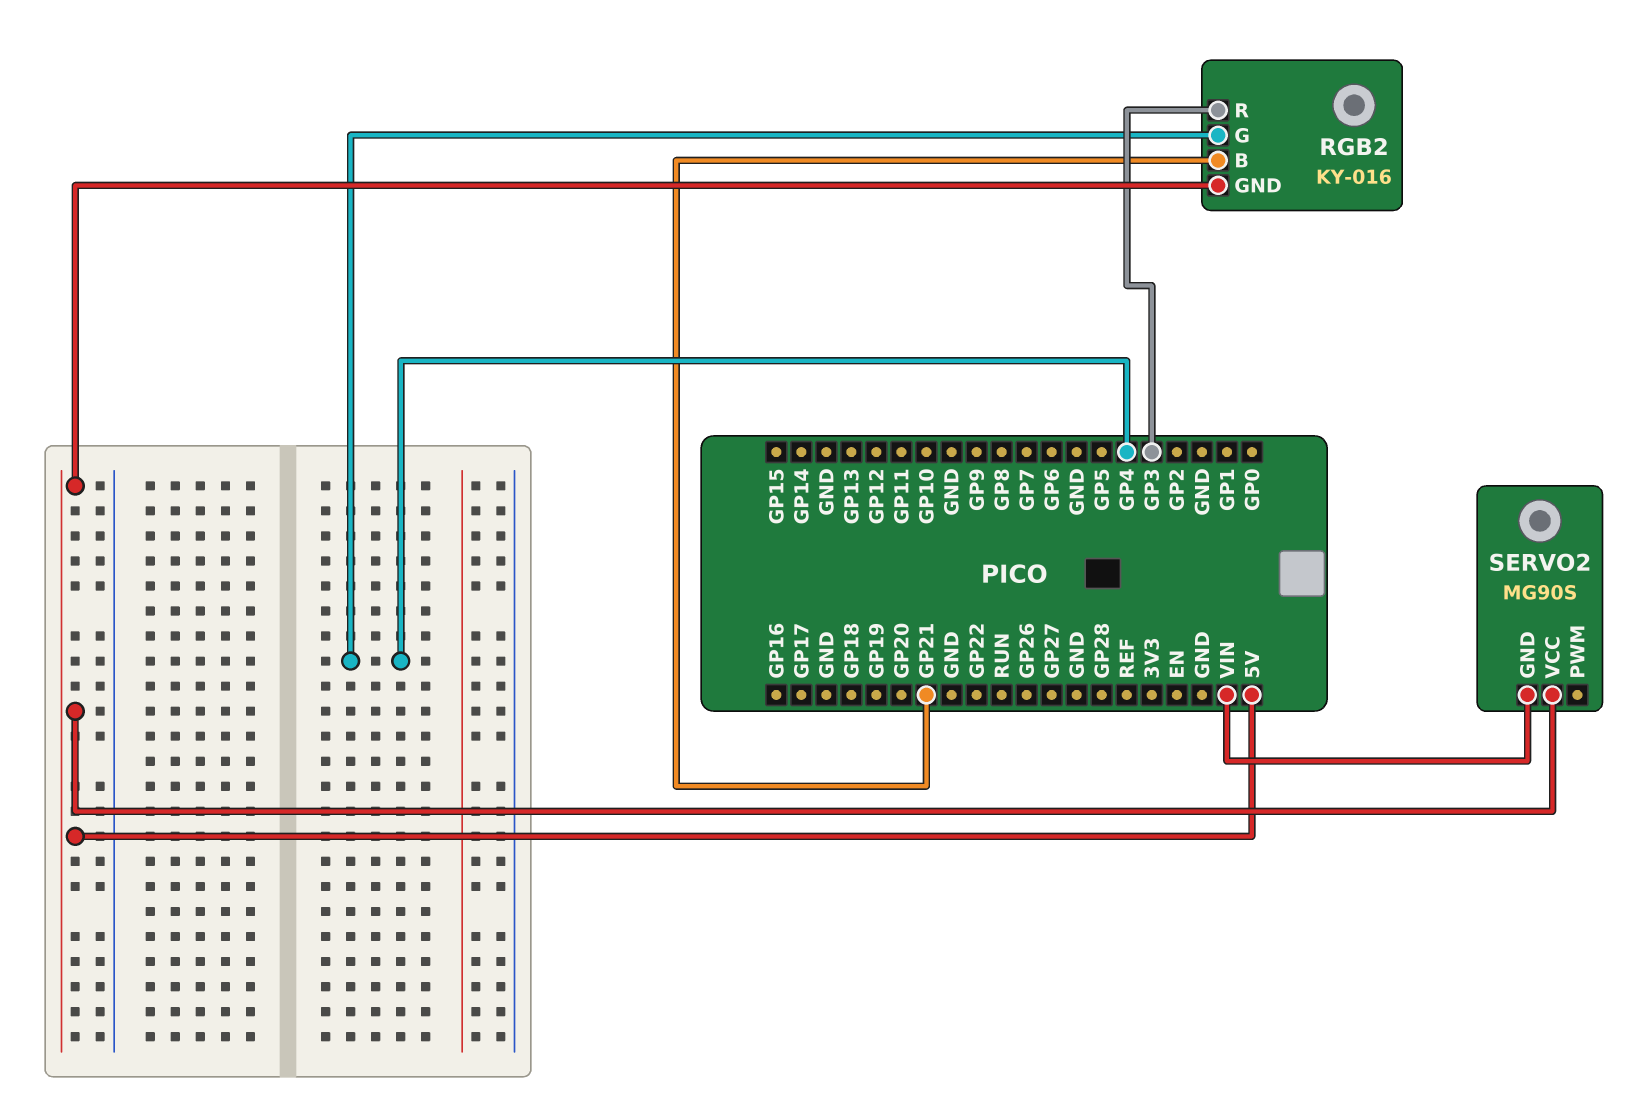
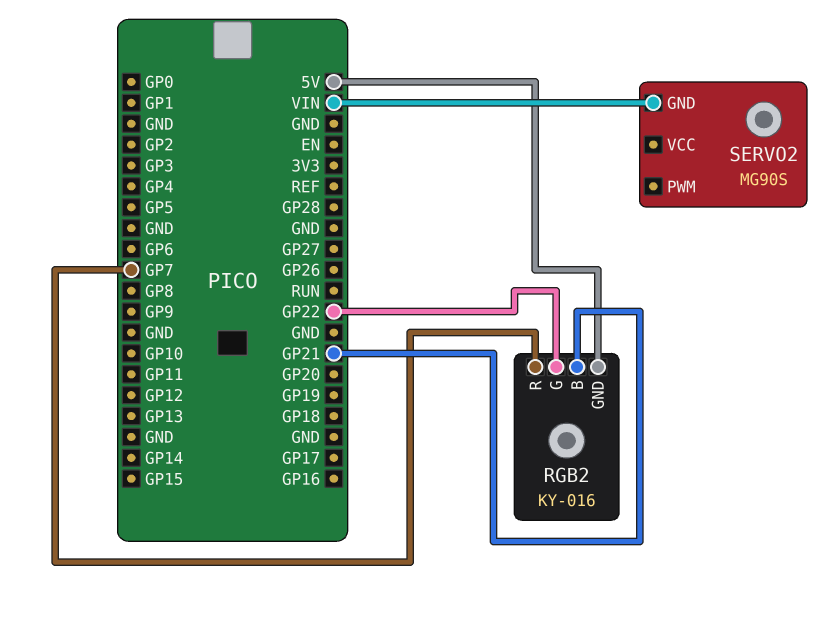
RGB2 pin G: GP4 -> GP22
RGB2 pin R: GP3 -> GP7
SERVO2 pin VCC: 5V -> none

